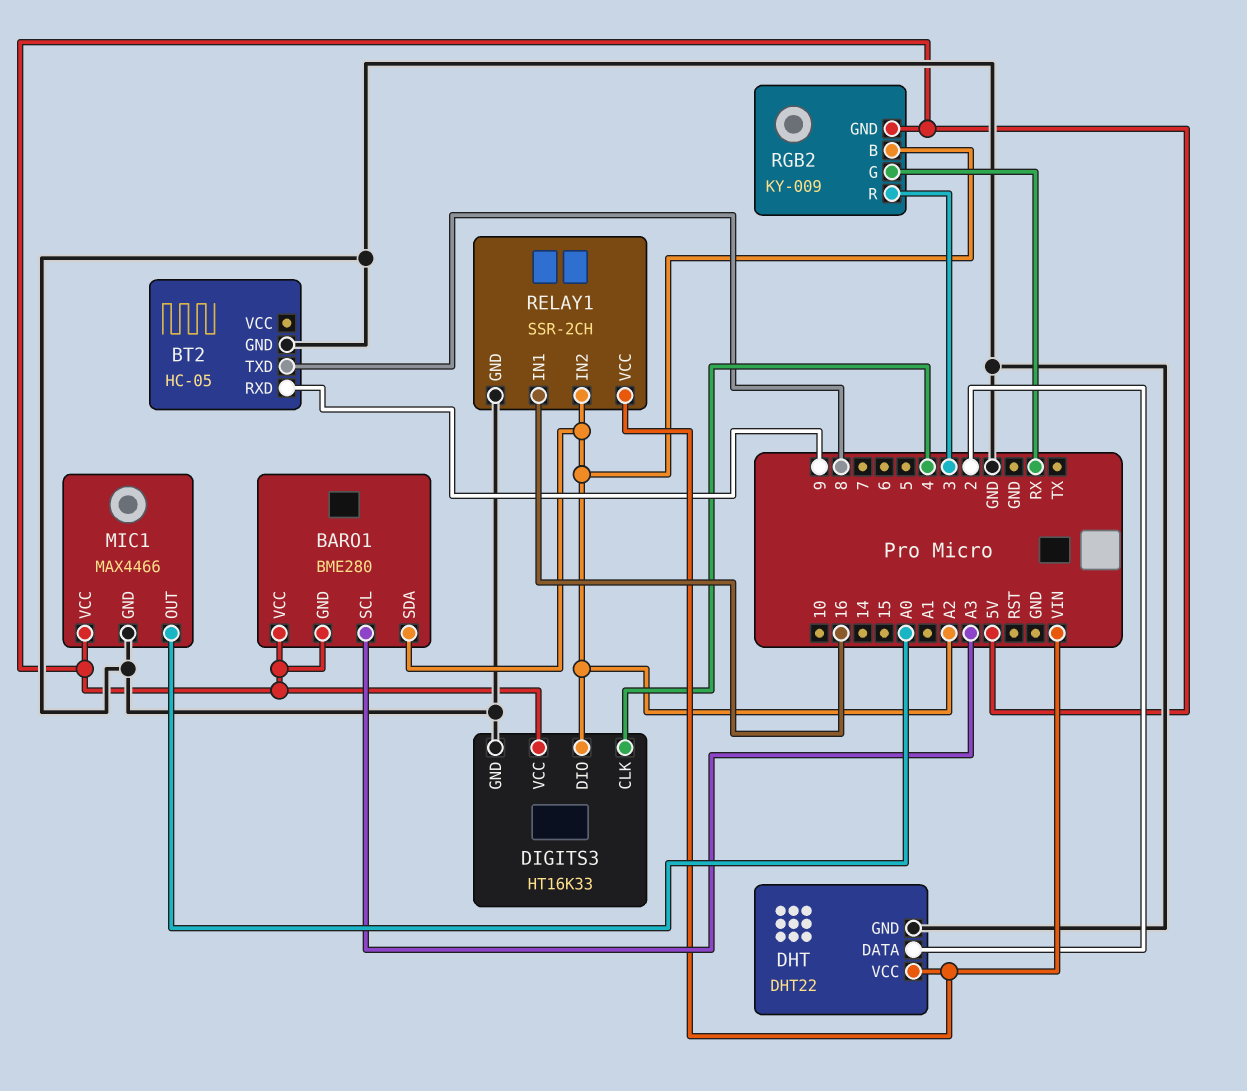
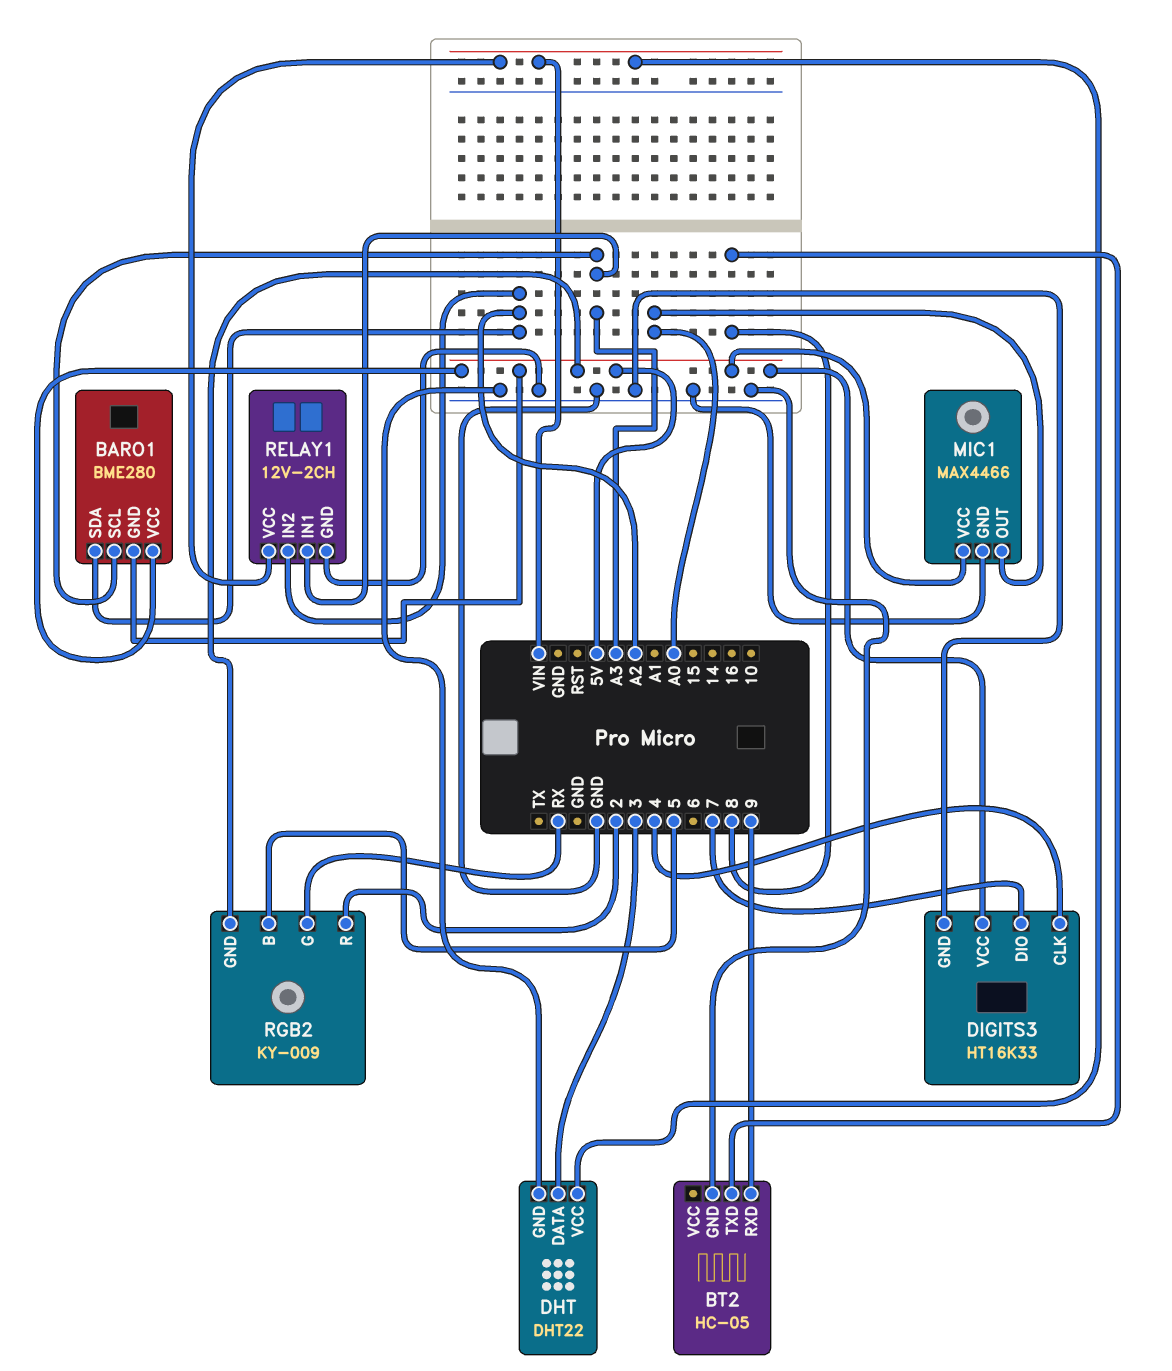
DHT pin DATA: 2 -> 3
DIGITS3 pin DIO: A2 -> 7
RELAY1: SSR-2CH -> 12V-2CH
RELAY1 pin IN1: 16 -> A3
RGB2 pin B: A2 -> 5
RGB2 pin R: 3 -> 2

